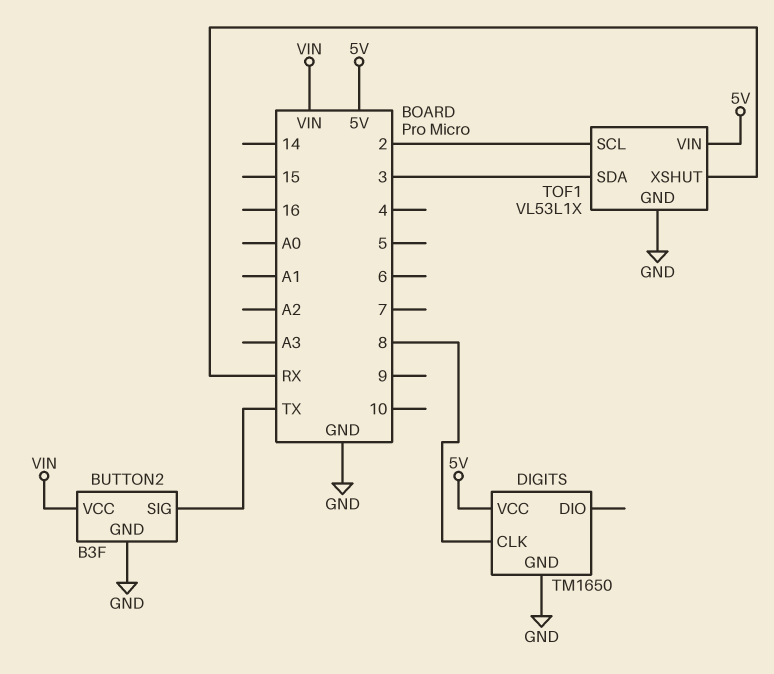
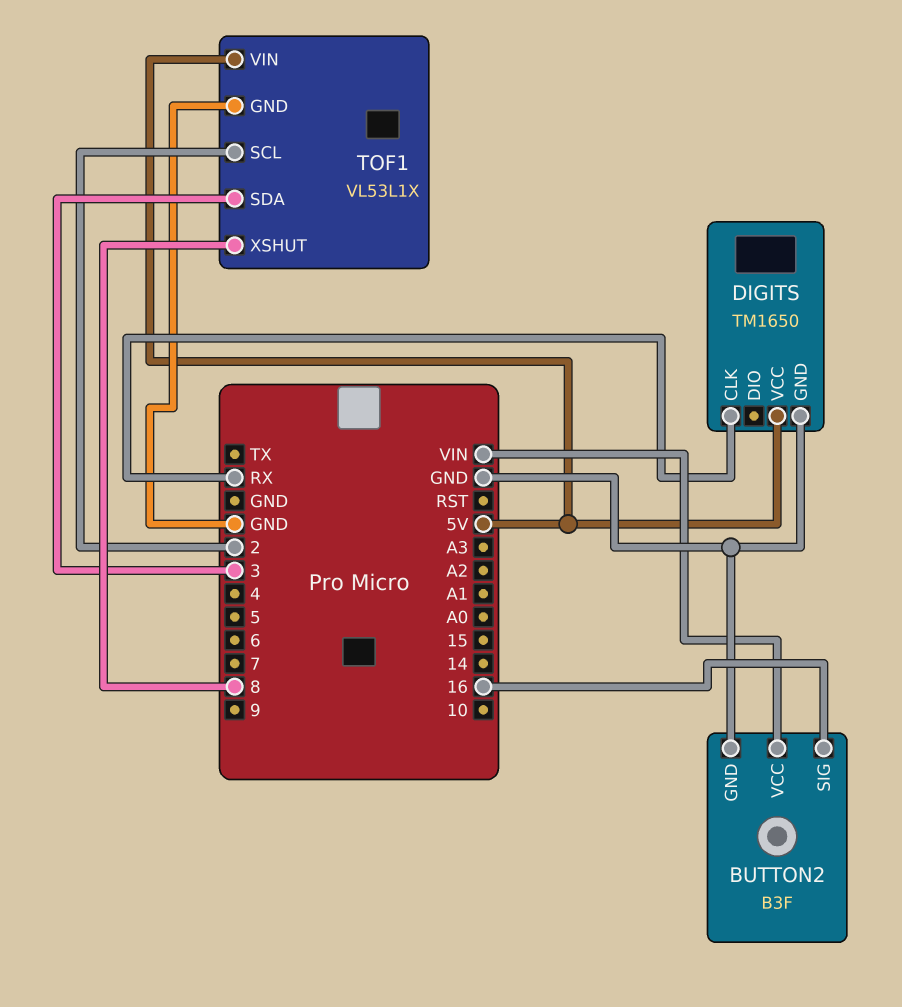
BUTTON2 pin SIG: TX -> 16
DIGITS pin CLK: 8 -> RX
TOF1 pin XSHUT: RX -> 8

